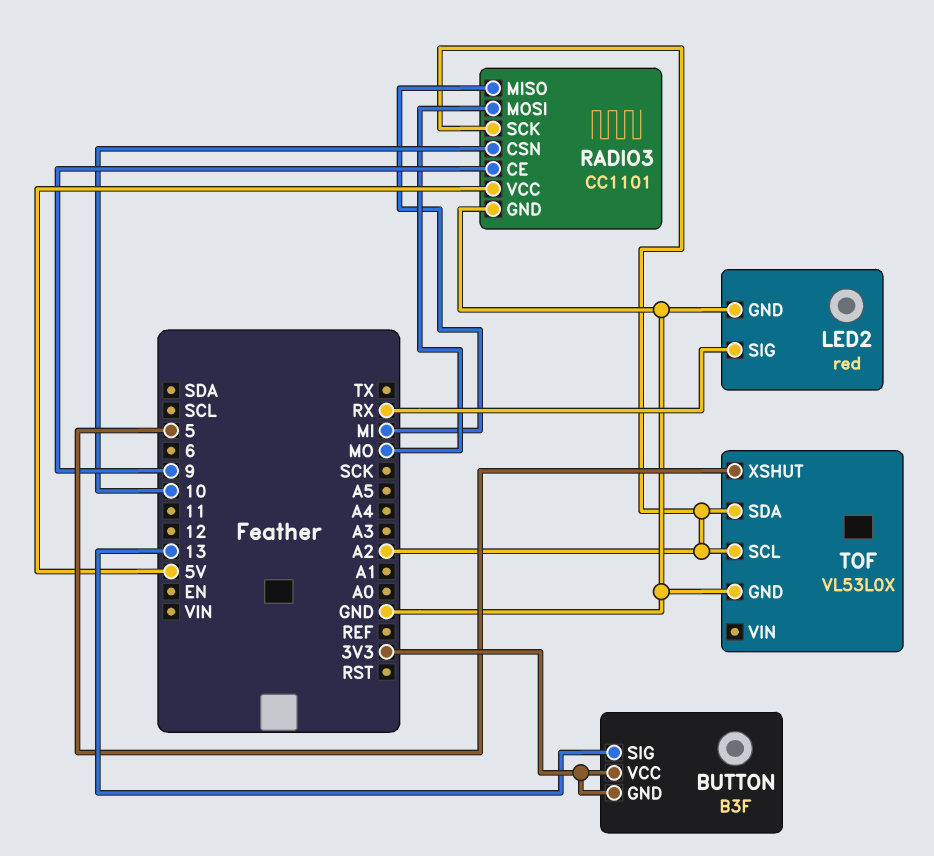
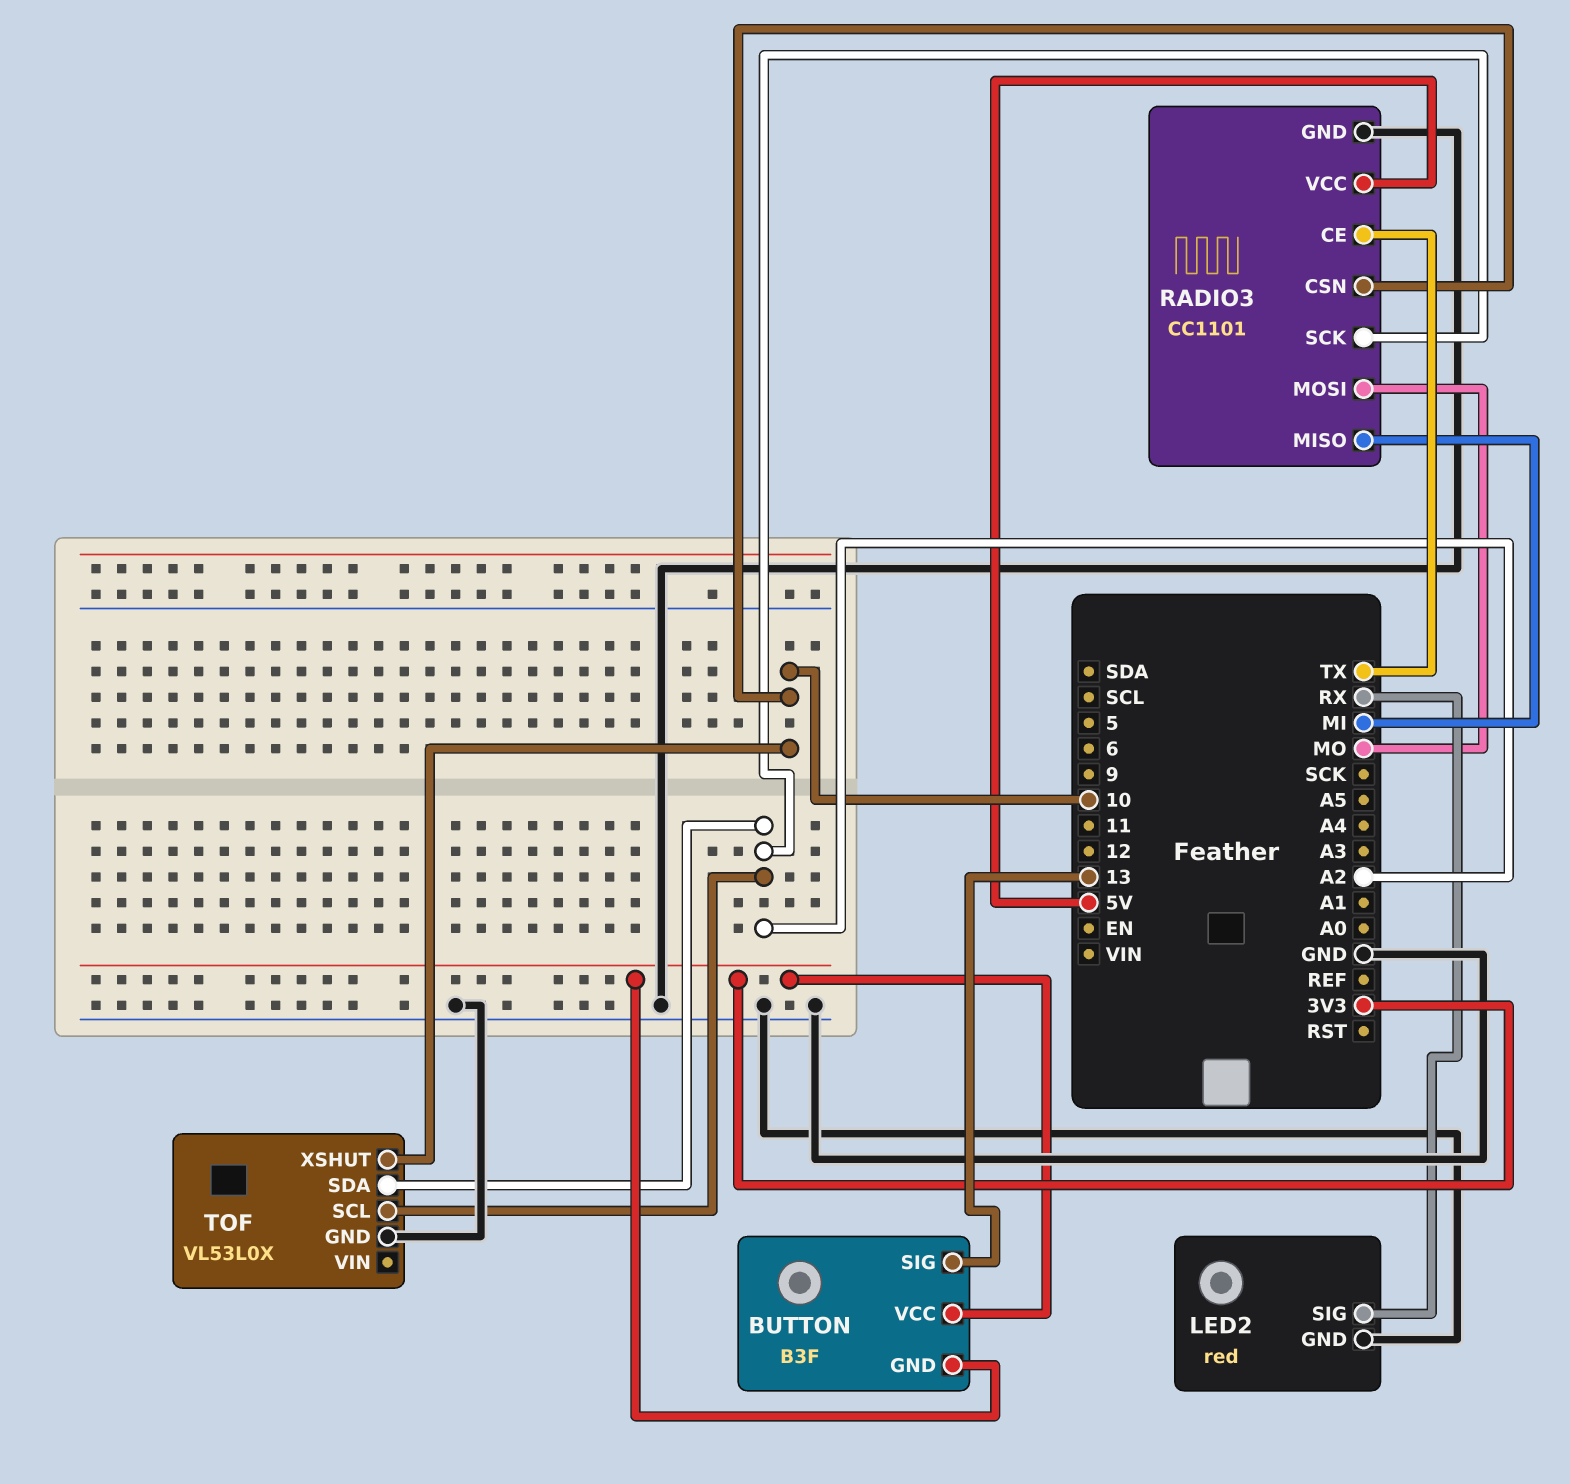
RADIO3 pin CE: 9 -> TX
TOF pin XSHUT: 5 -> 10

